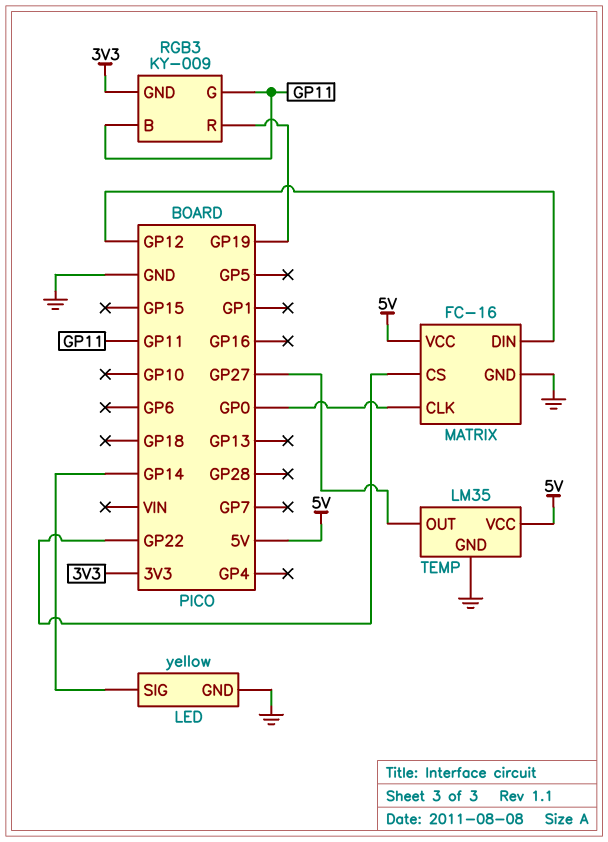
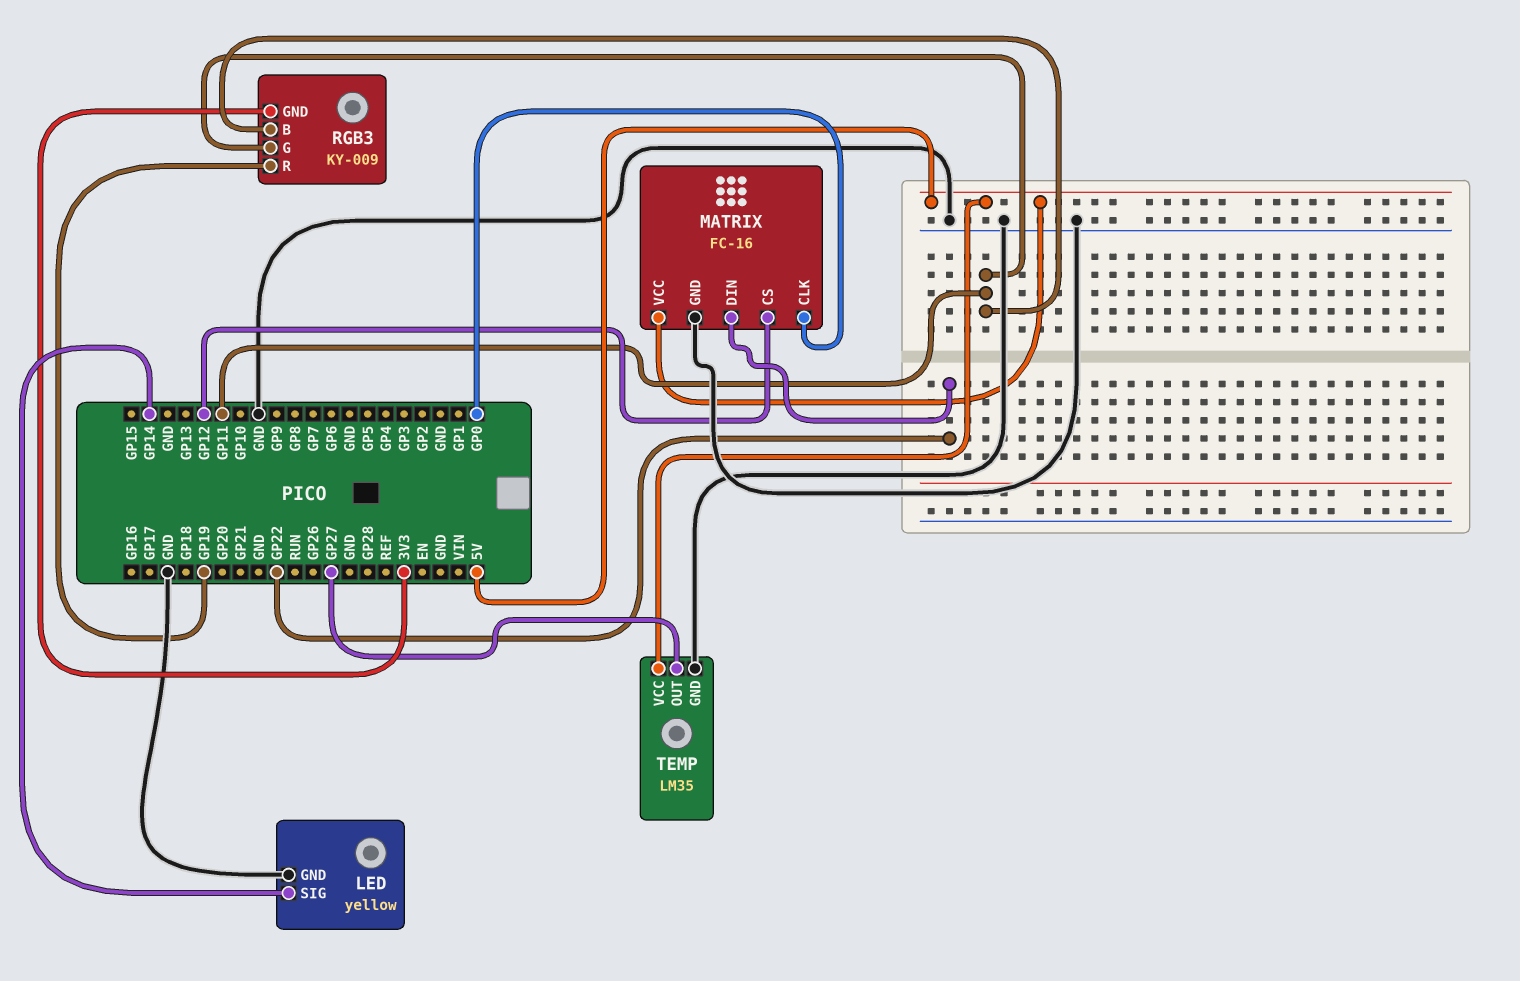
MATRIX pin CS: GP22 -> GP12
MATRIX pin DIN: GP12 -> GP22

